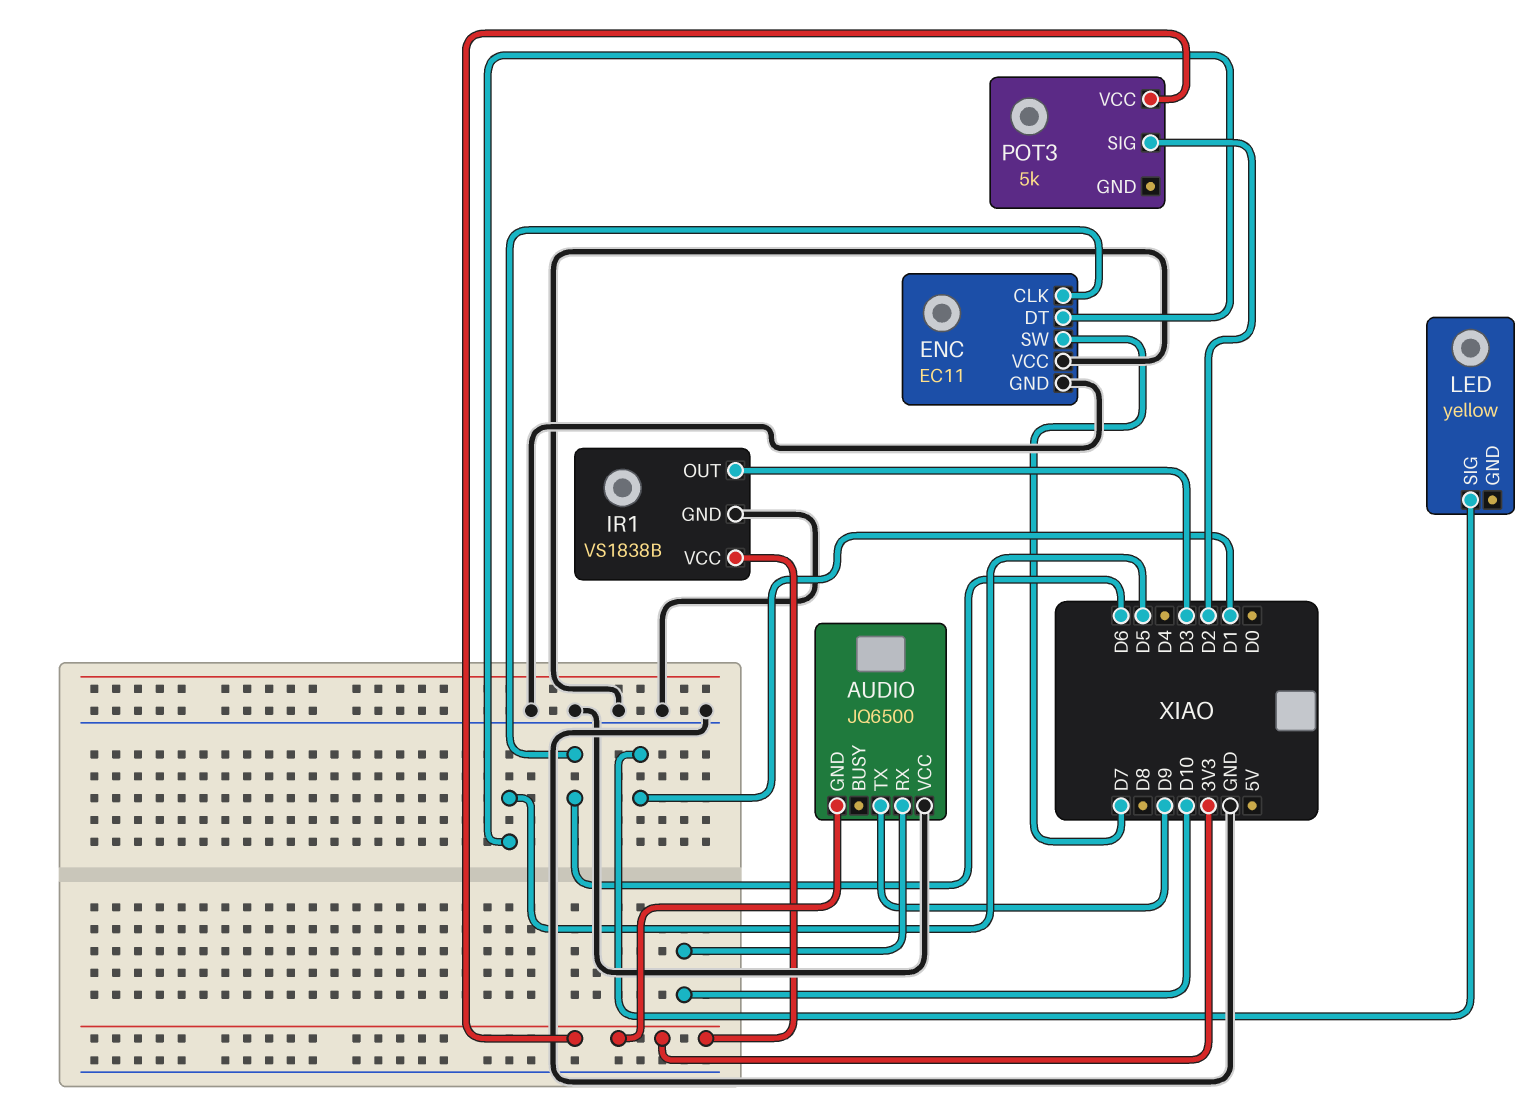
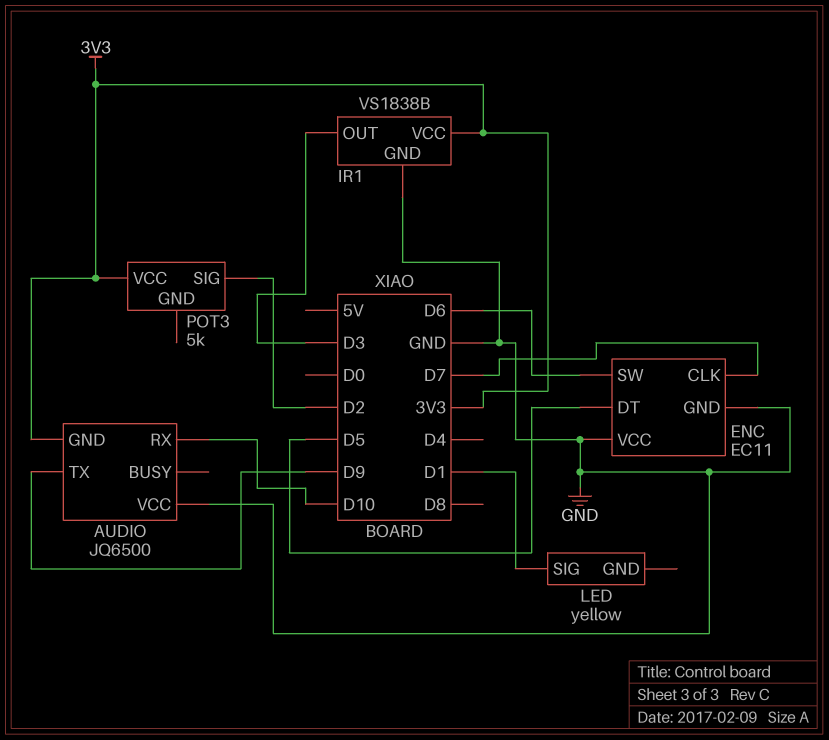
ENC pin CLK: D6 -> D7
ENC pin SW: D7 -> D6

